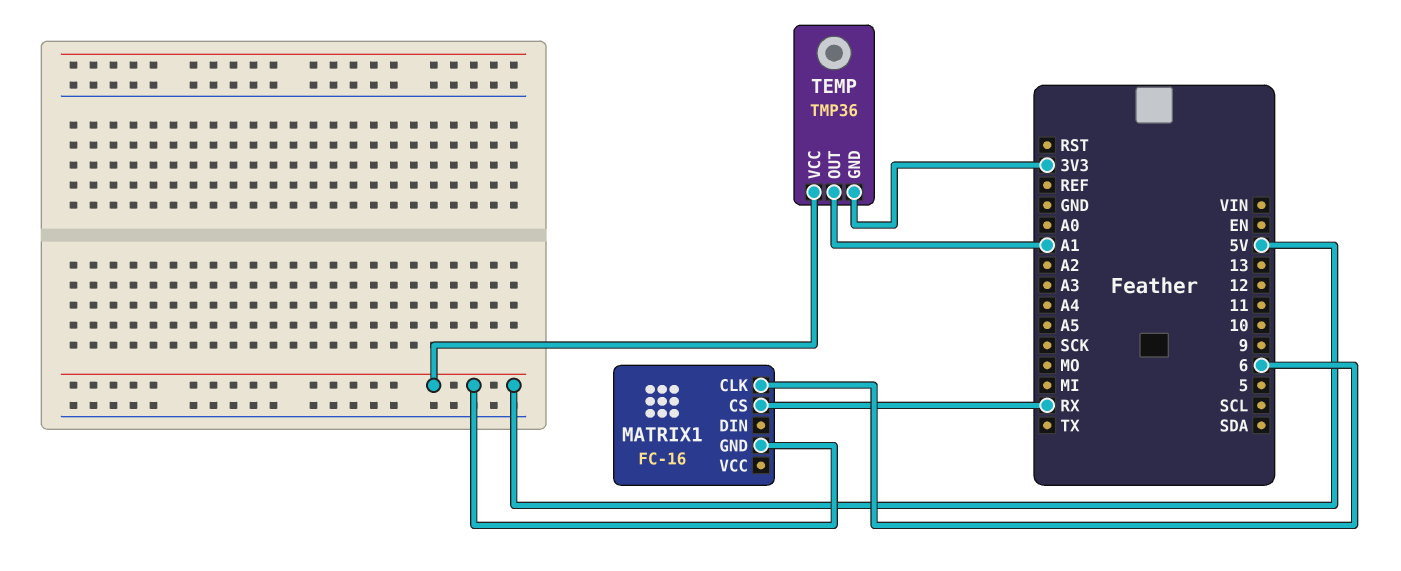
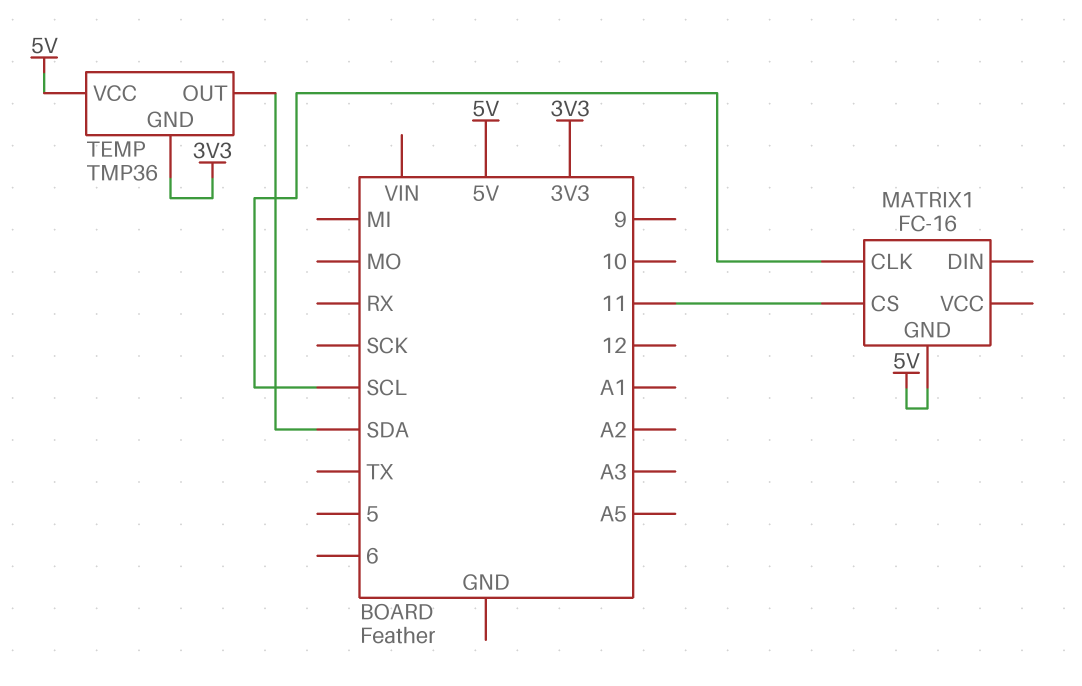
MATRIX1 pin CLK: 6 -> SCL
MATRIX1 pin CS: RX -> 11
TEMP pin OUT: A1 -> SDA

